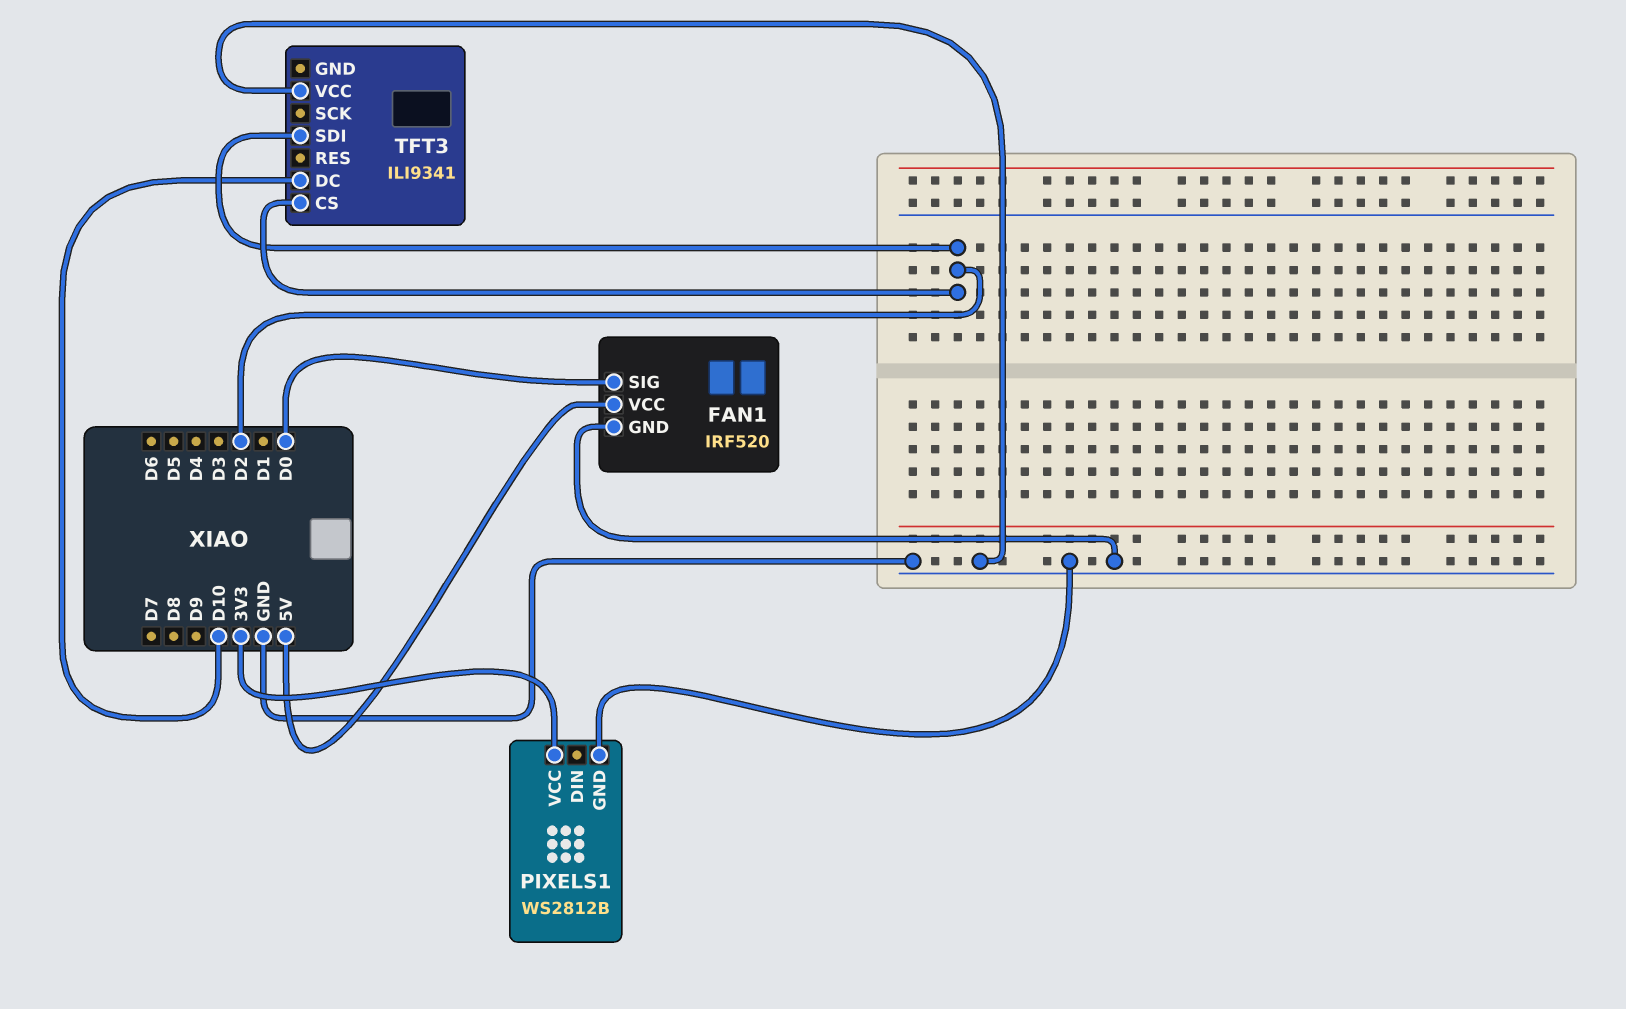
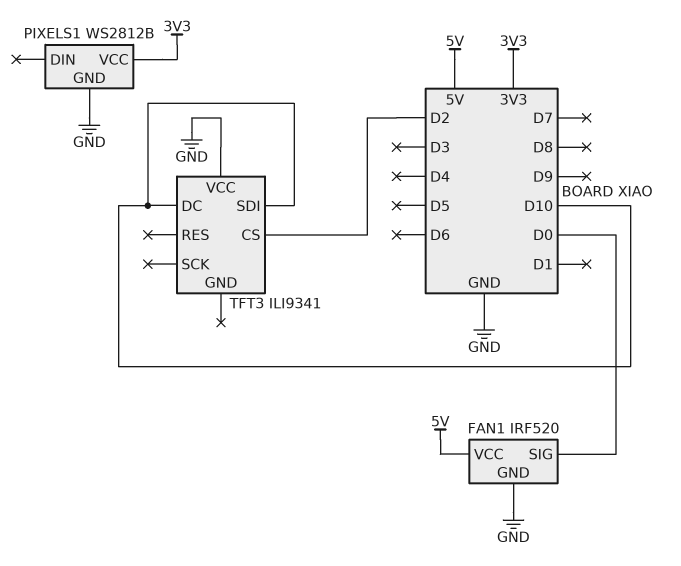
TFT3 pin SDI: D2 -> D10

